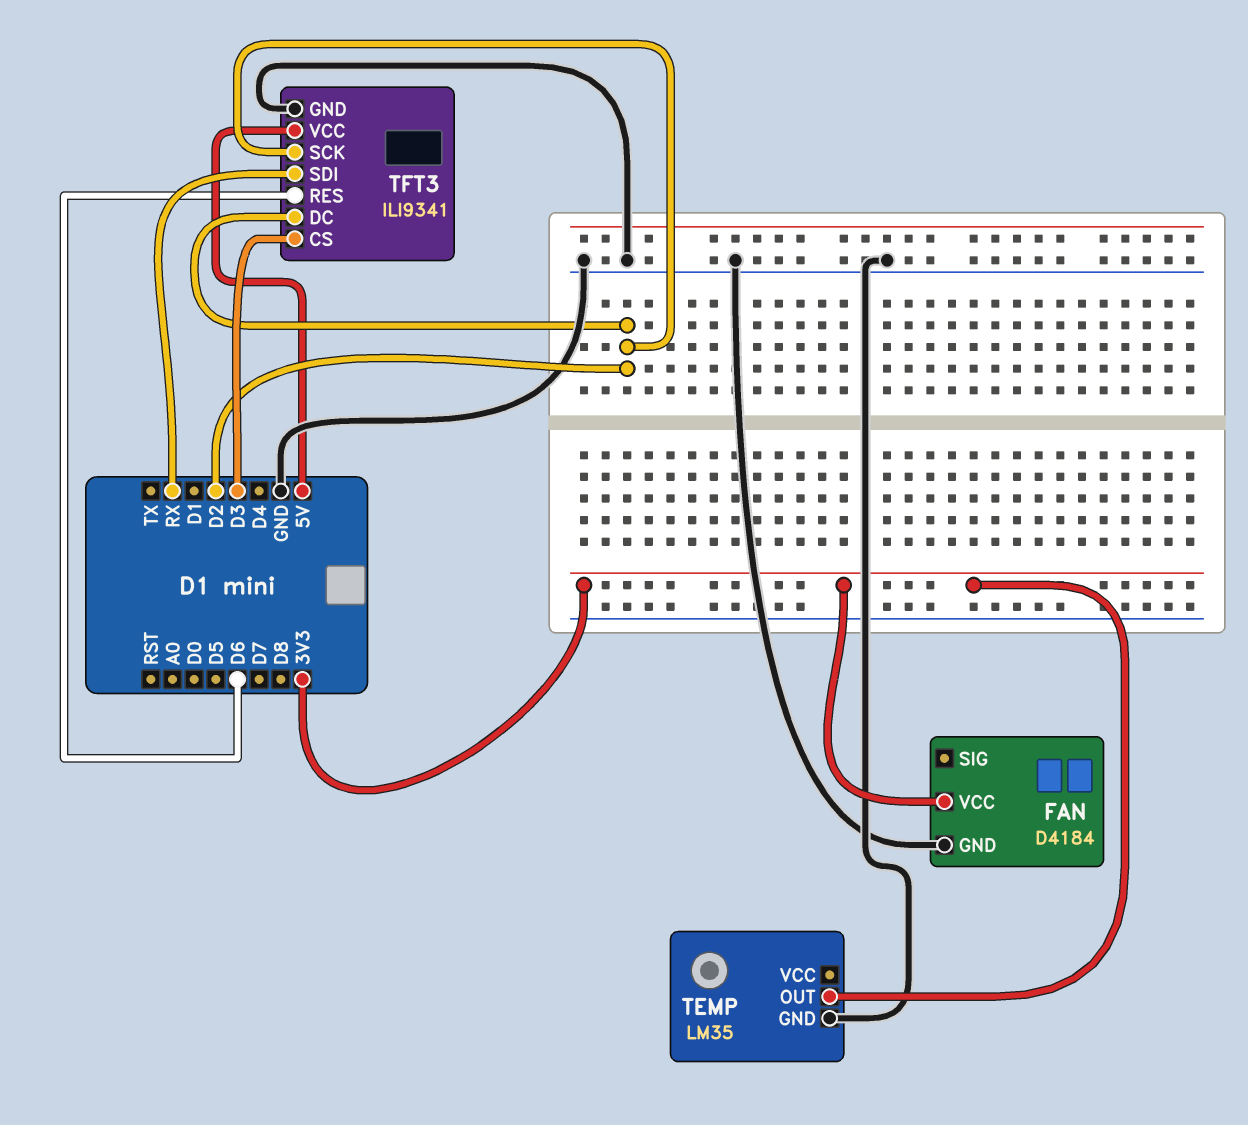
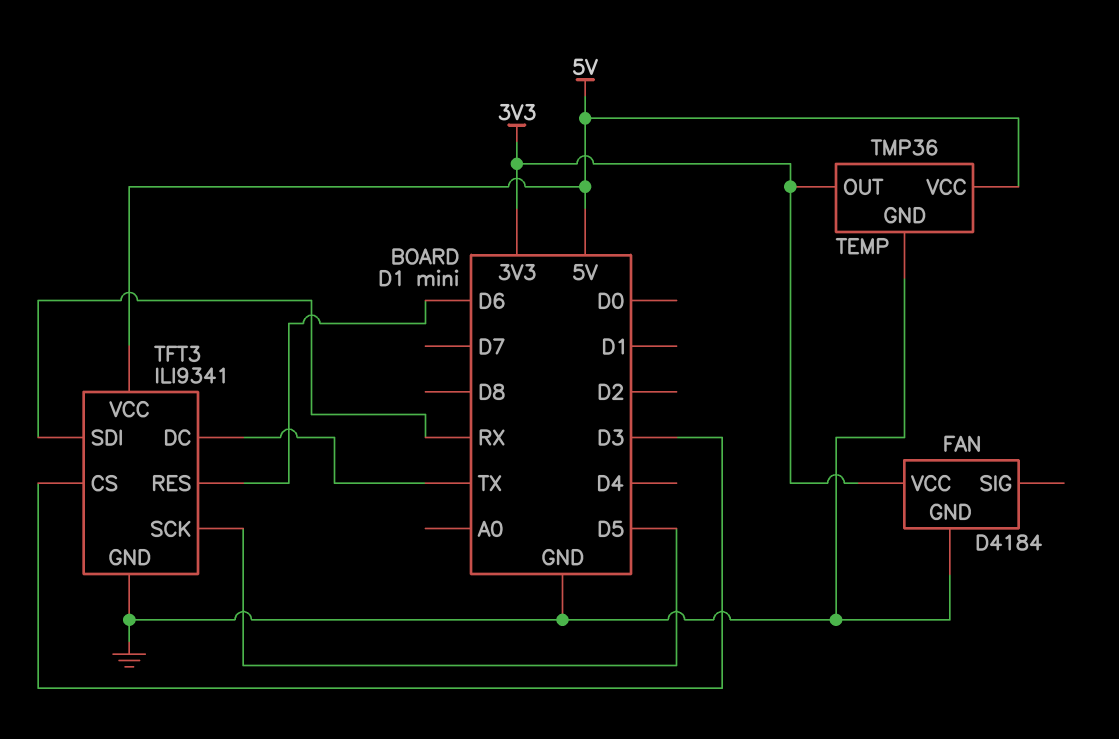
TEMP: LM35 -> TMP36
TEMP pin VCC: none -> 5V
TFT3 pin DC: D2 -> TX
TFT3 pin SCK: D2 -> D5

